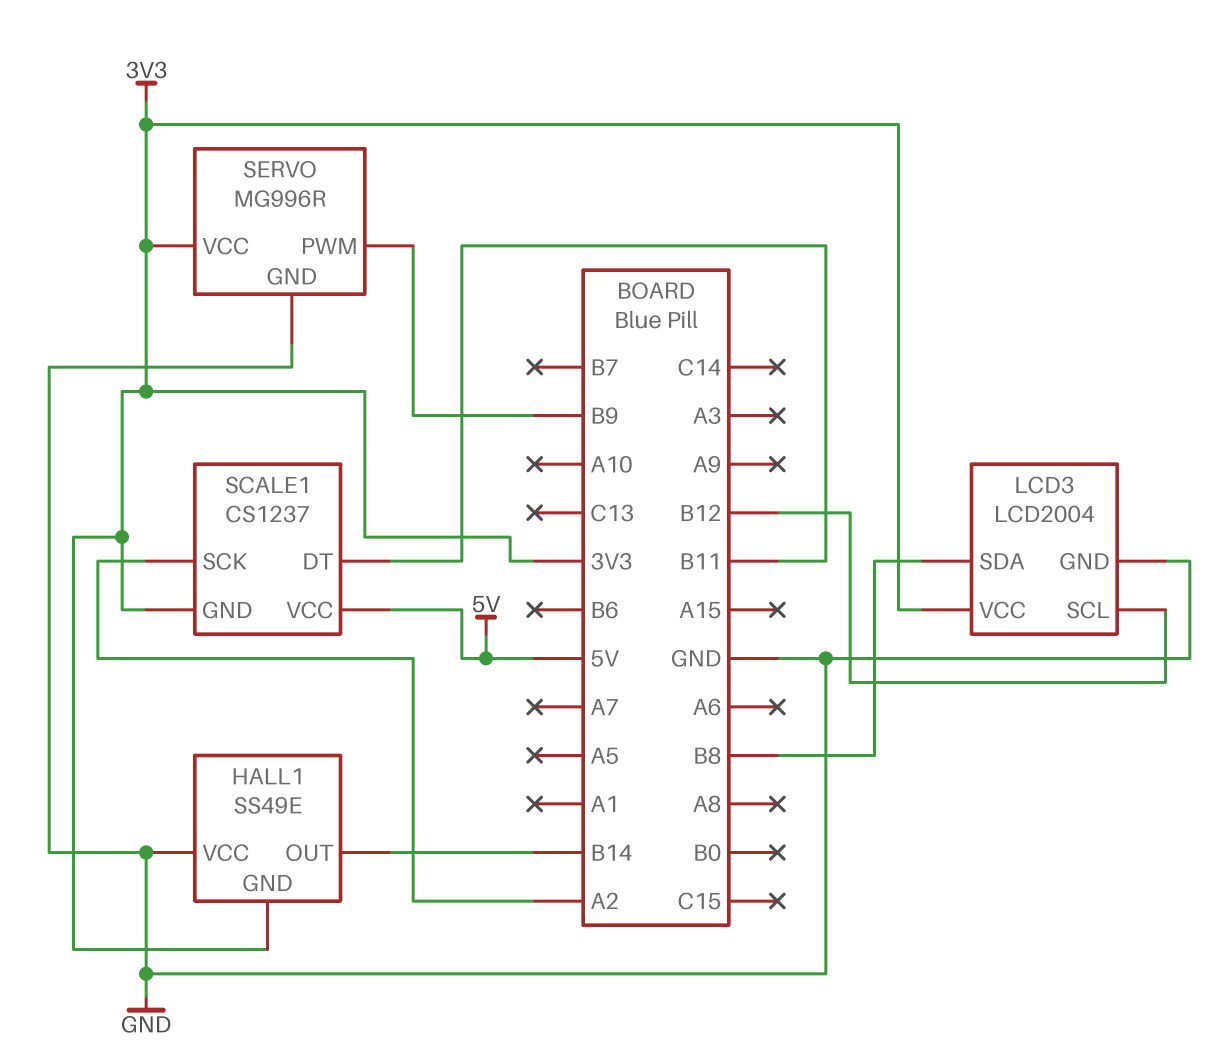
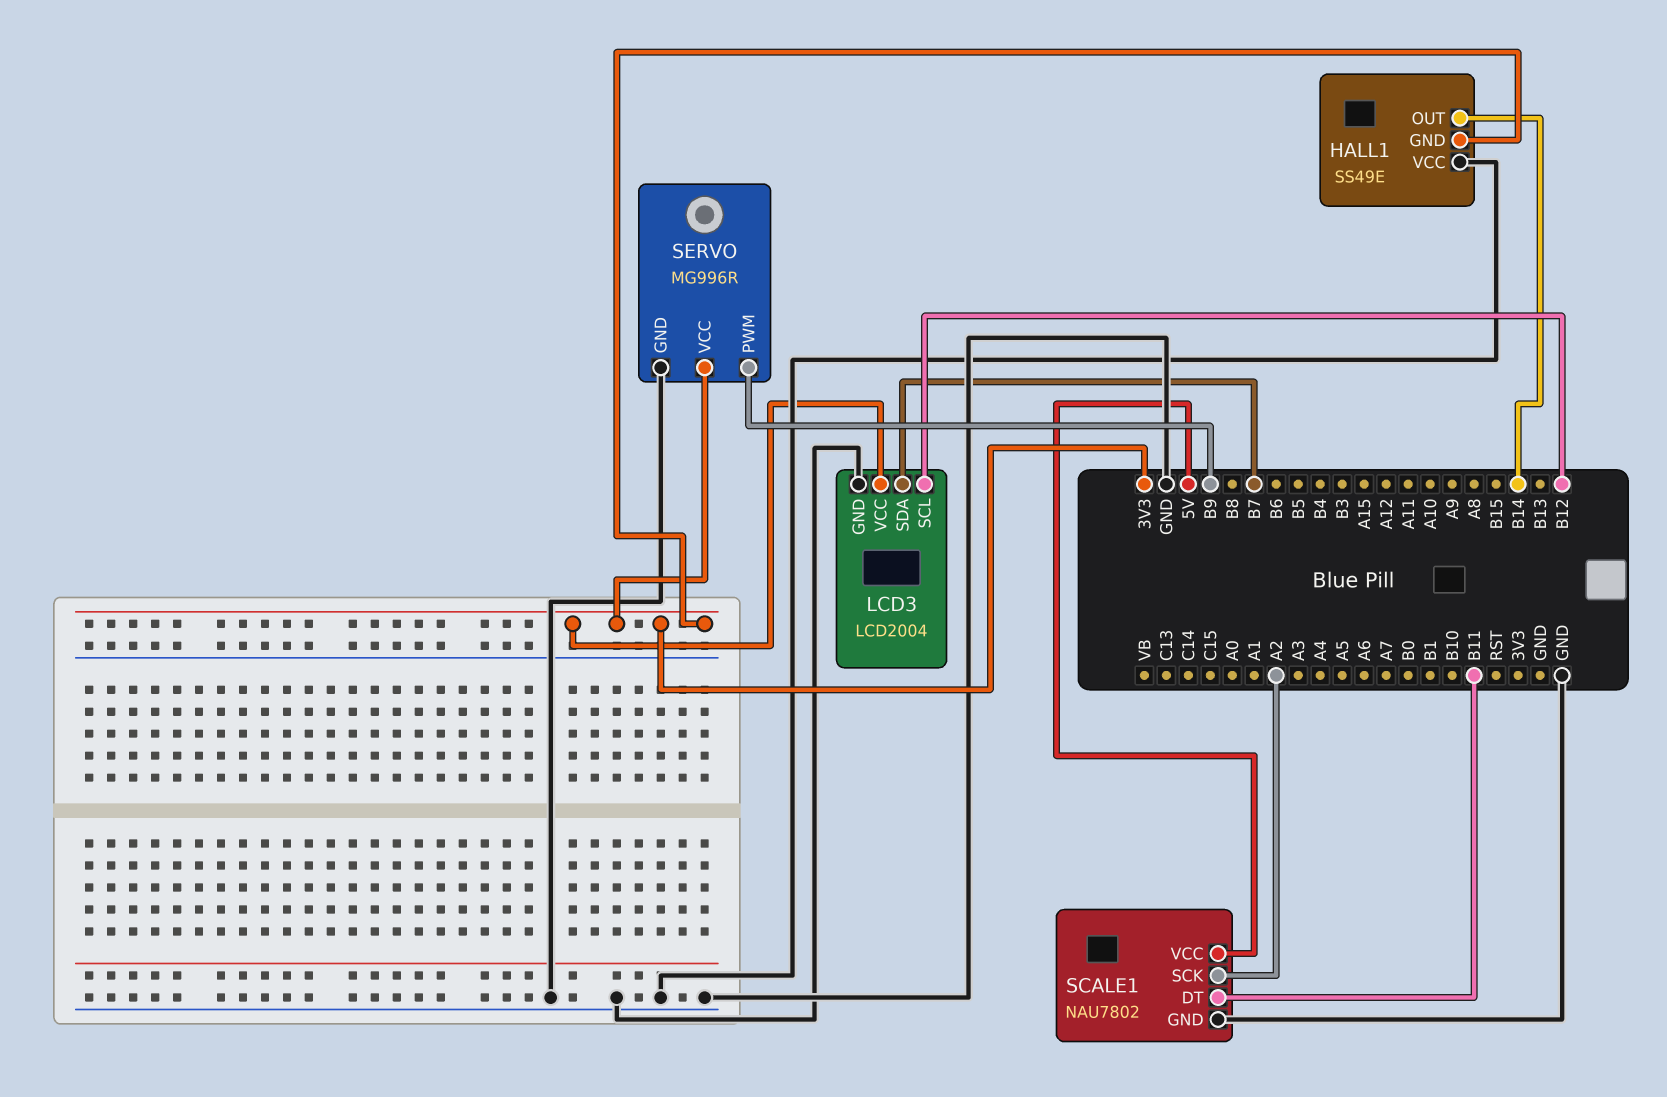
LCD3 pin SDA: B8 -> B7
SCALE1: CS1237 -> NAU7802
SCALE1 pin GND: 3V3 -> GND

